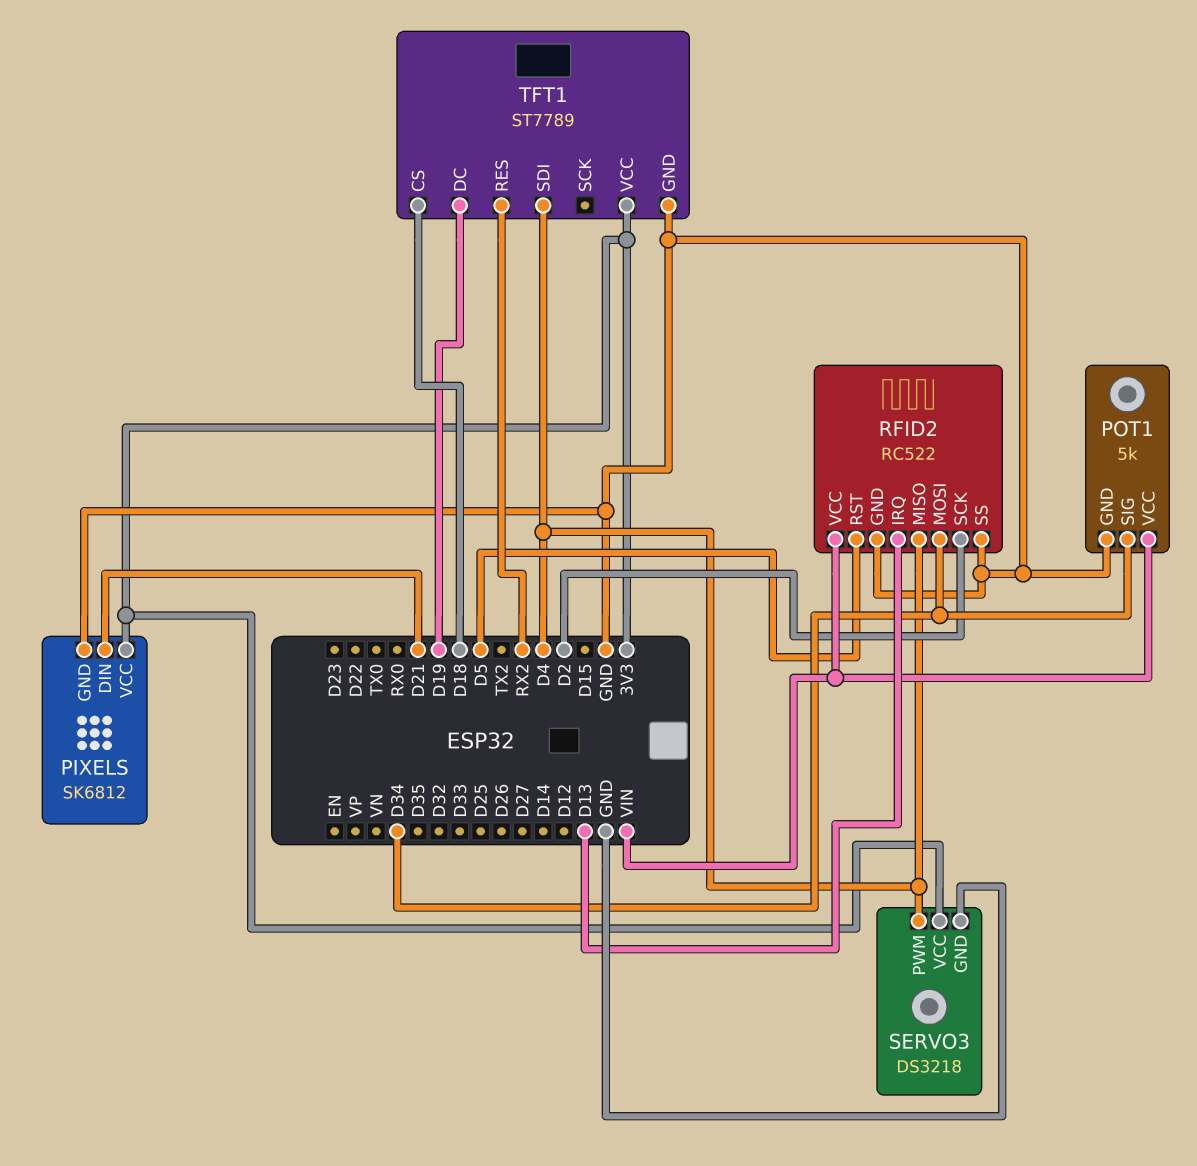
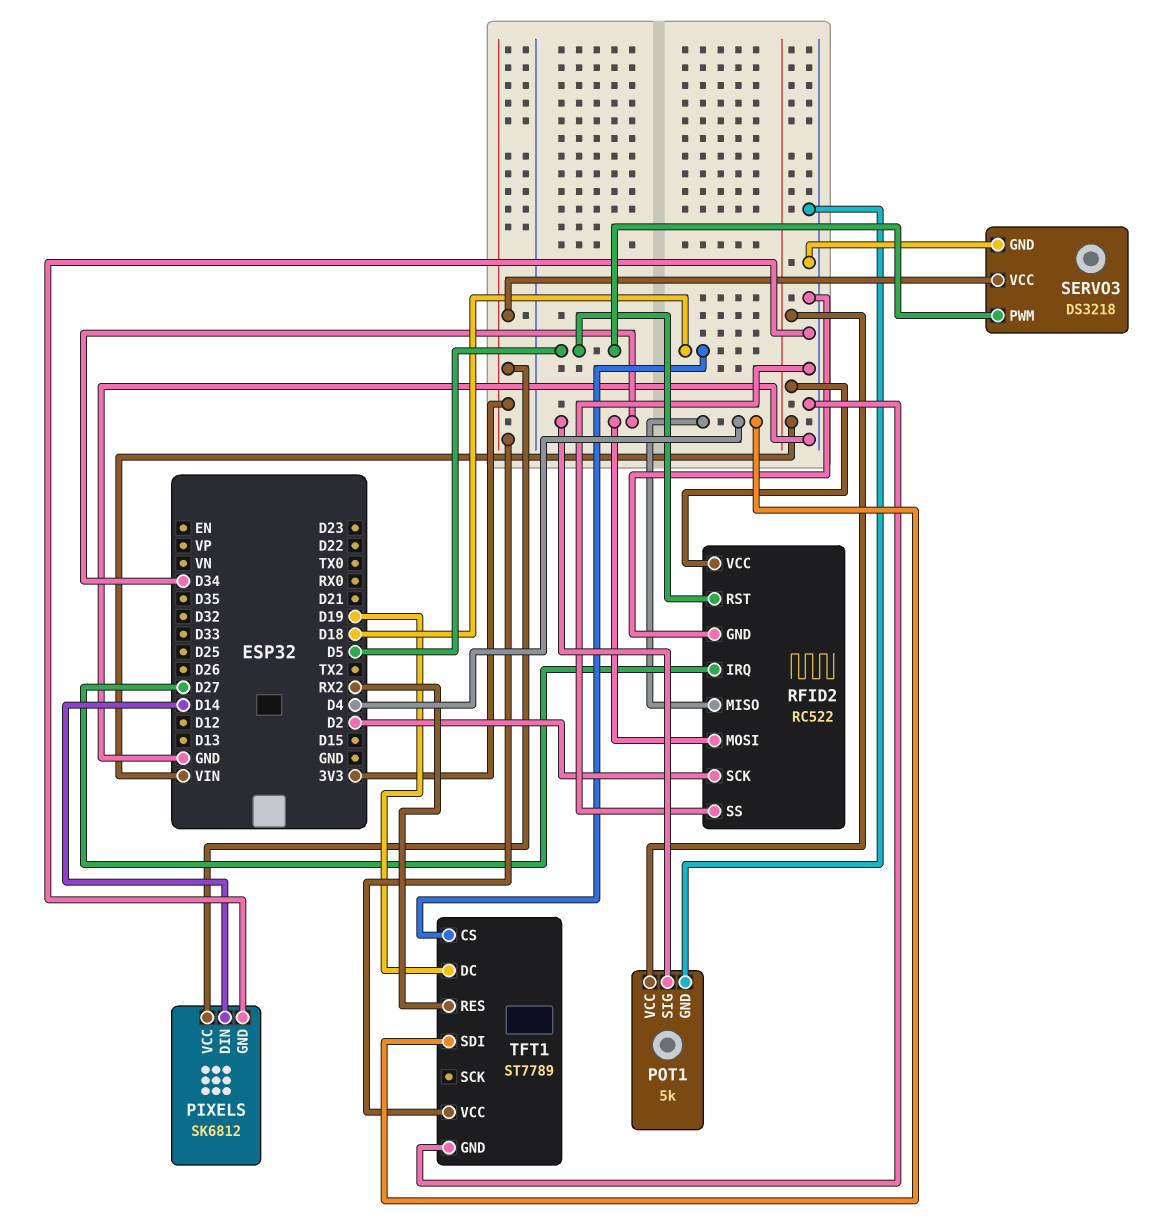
PIXELS pin DIN: D21 -> D14
RFID2 pin IRQ: D13 -> D27
SERVO3 pin PWM: D4 -> D5

